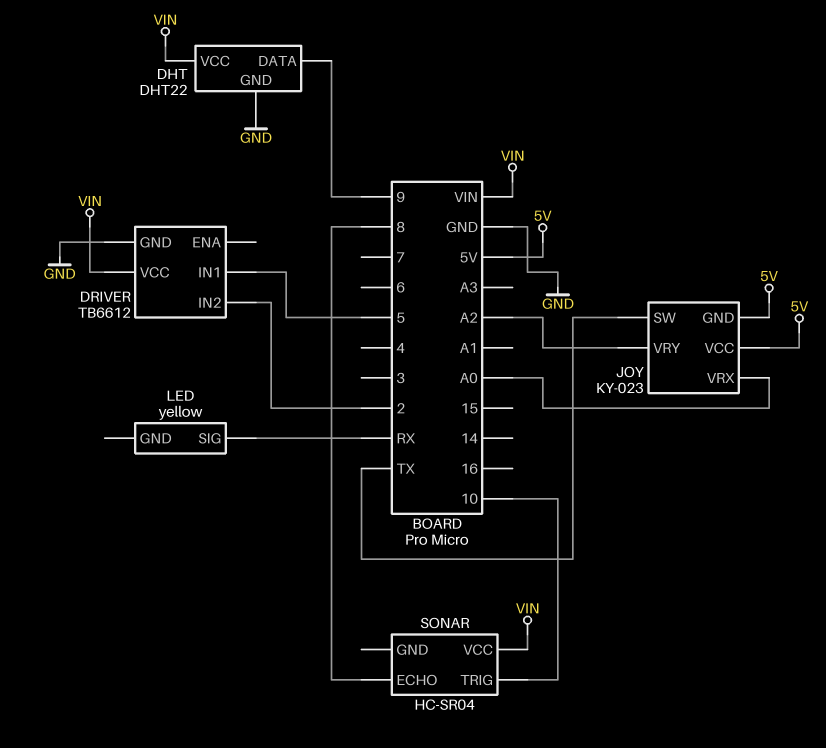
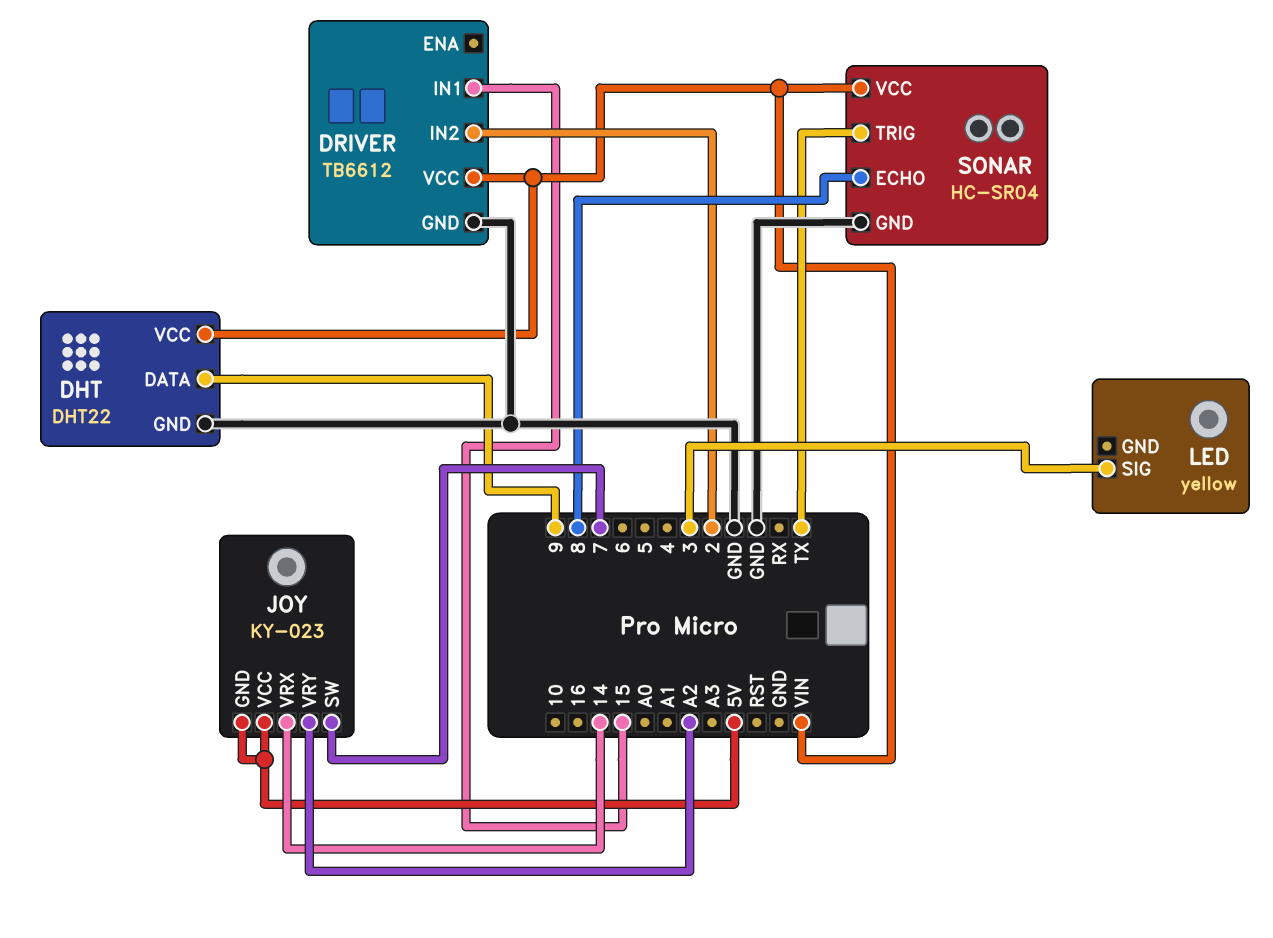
DRIVER pin IN1: 5 -> 15
JOY pin SW: TX -> 7
JOY pin VRX: A0 -> 14
LED pin SIG: RX -> 3
SONAR pin GND: none -> GND
SONAR pin TRIG: 10 -> TX

